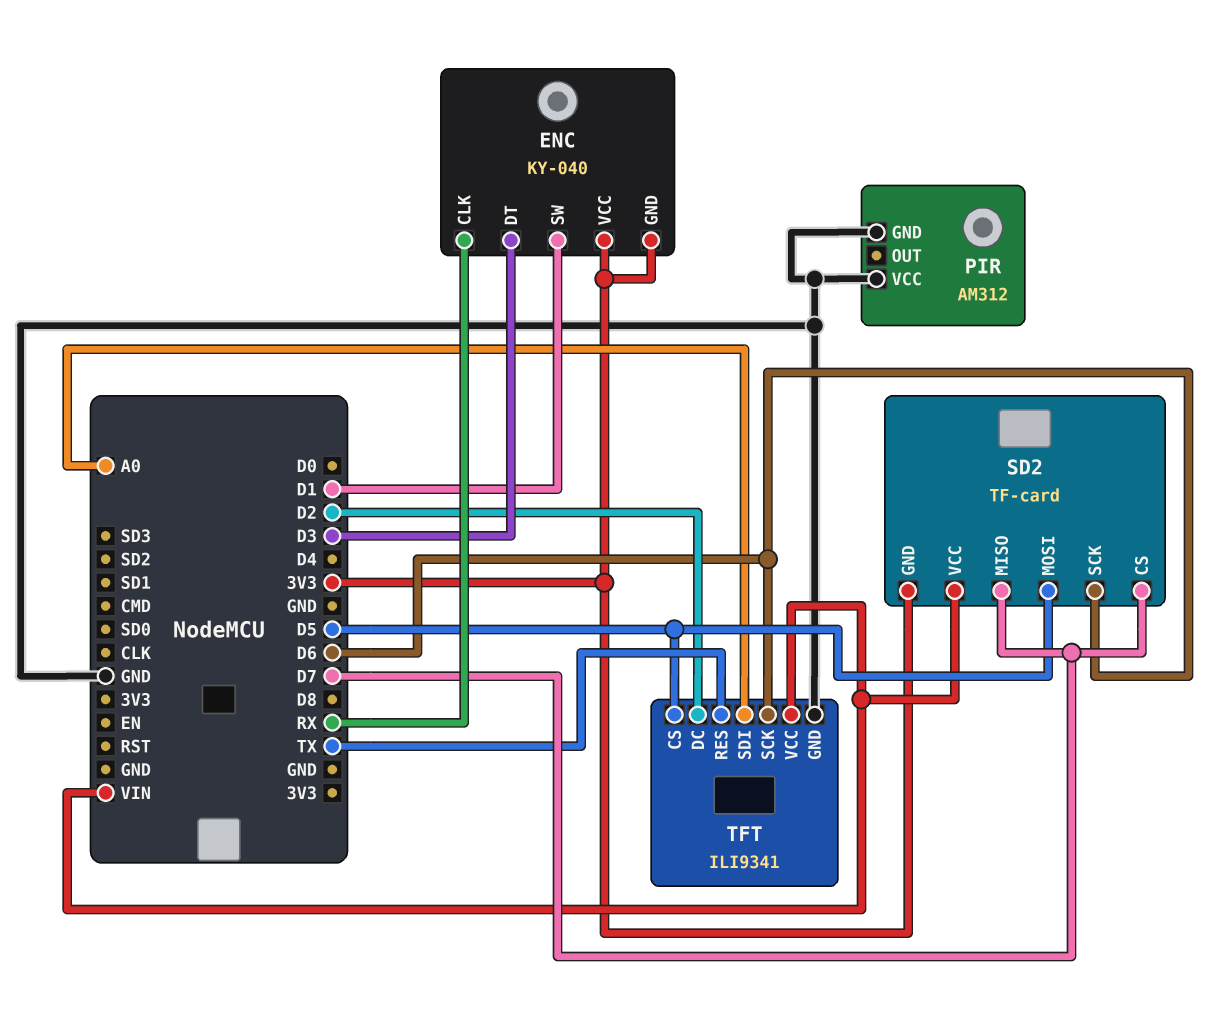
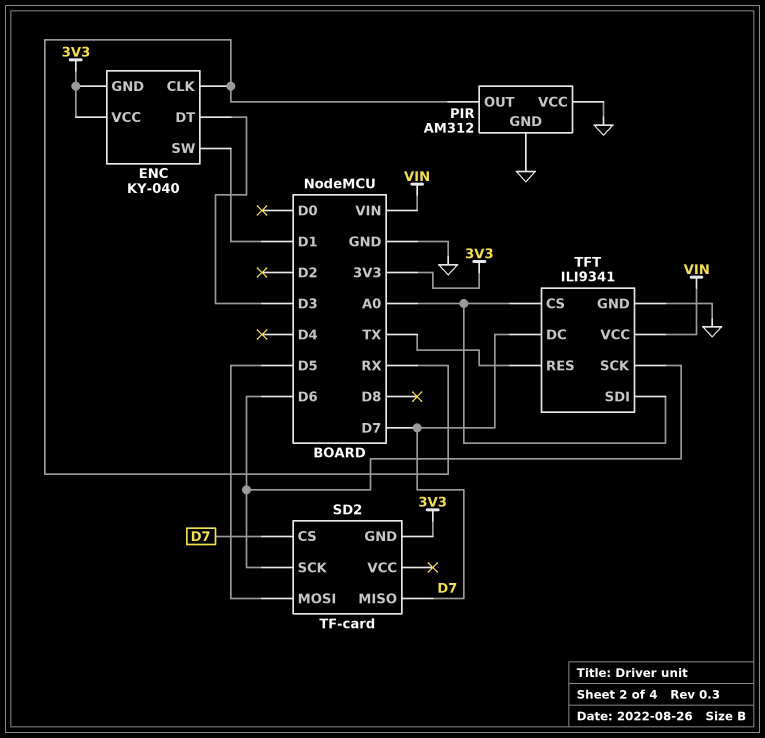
PIR pin OUT: none -> RX
SD2 pin VCC: VIN -> none
TFT pin CS: D5 -> A0
TFT pin DC: D2 -> D7

